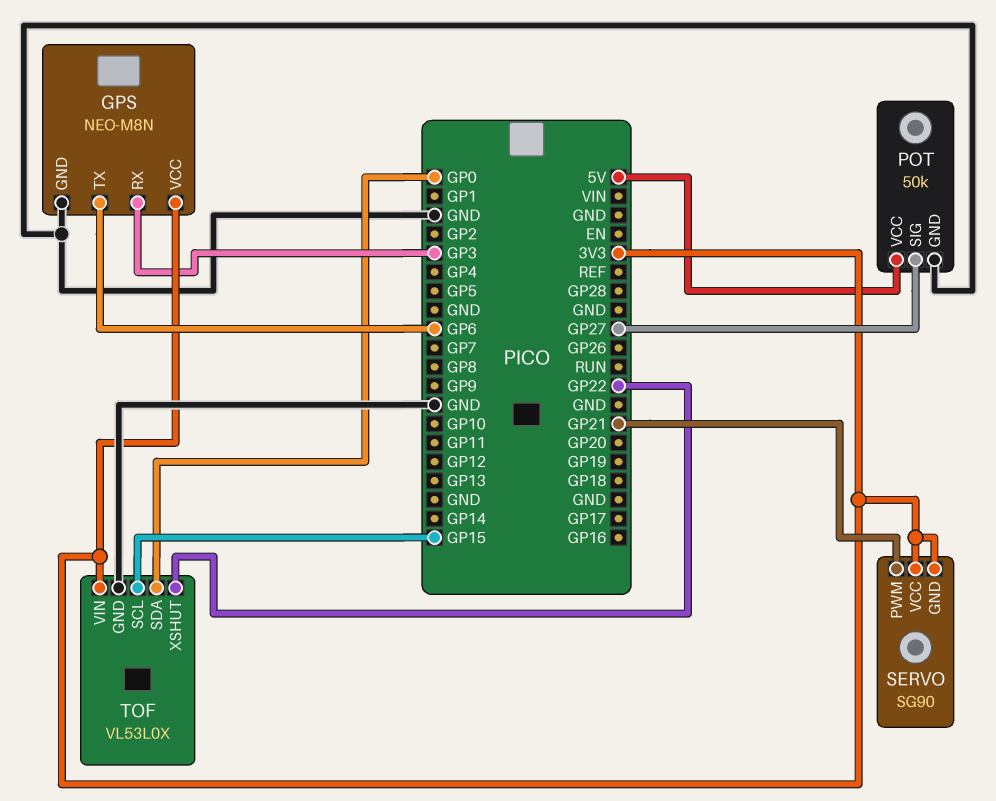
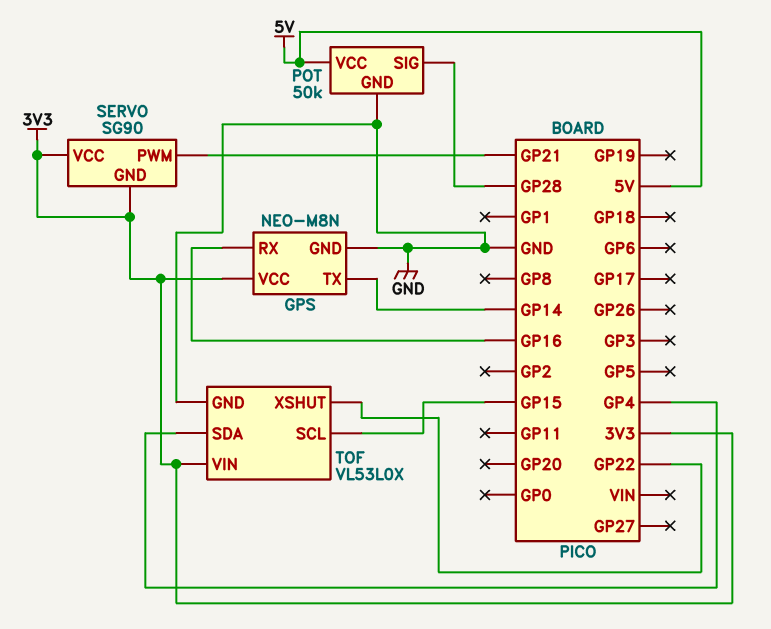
GPS pin RX: GP3 -> GP16
GPS pin TX: GP6 -> GP14
POT pin SIG: GP27 -> GP28
TOF pin SDA: GP0 -> GP4

